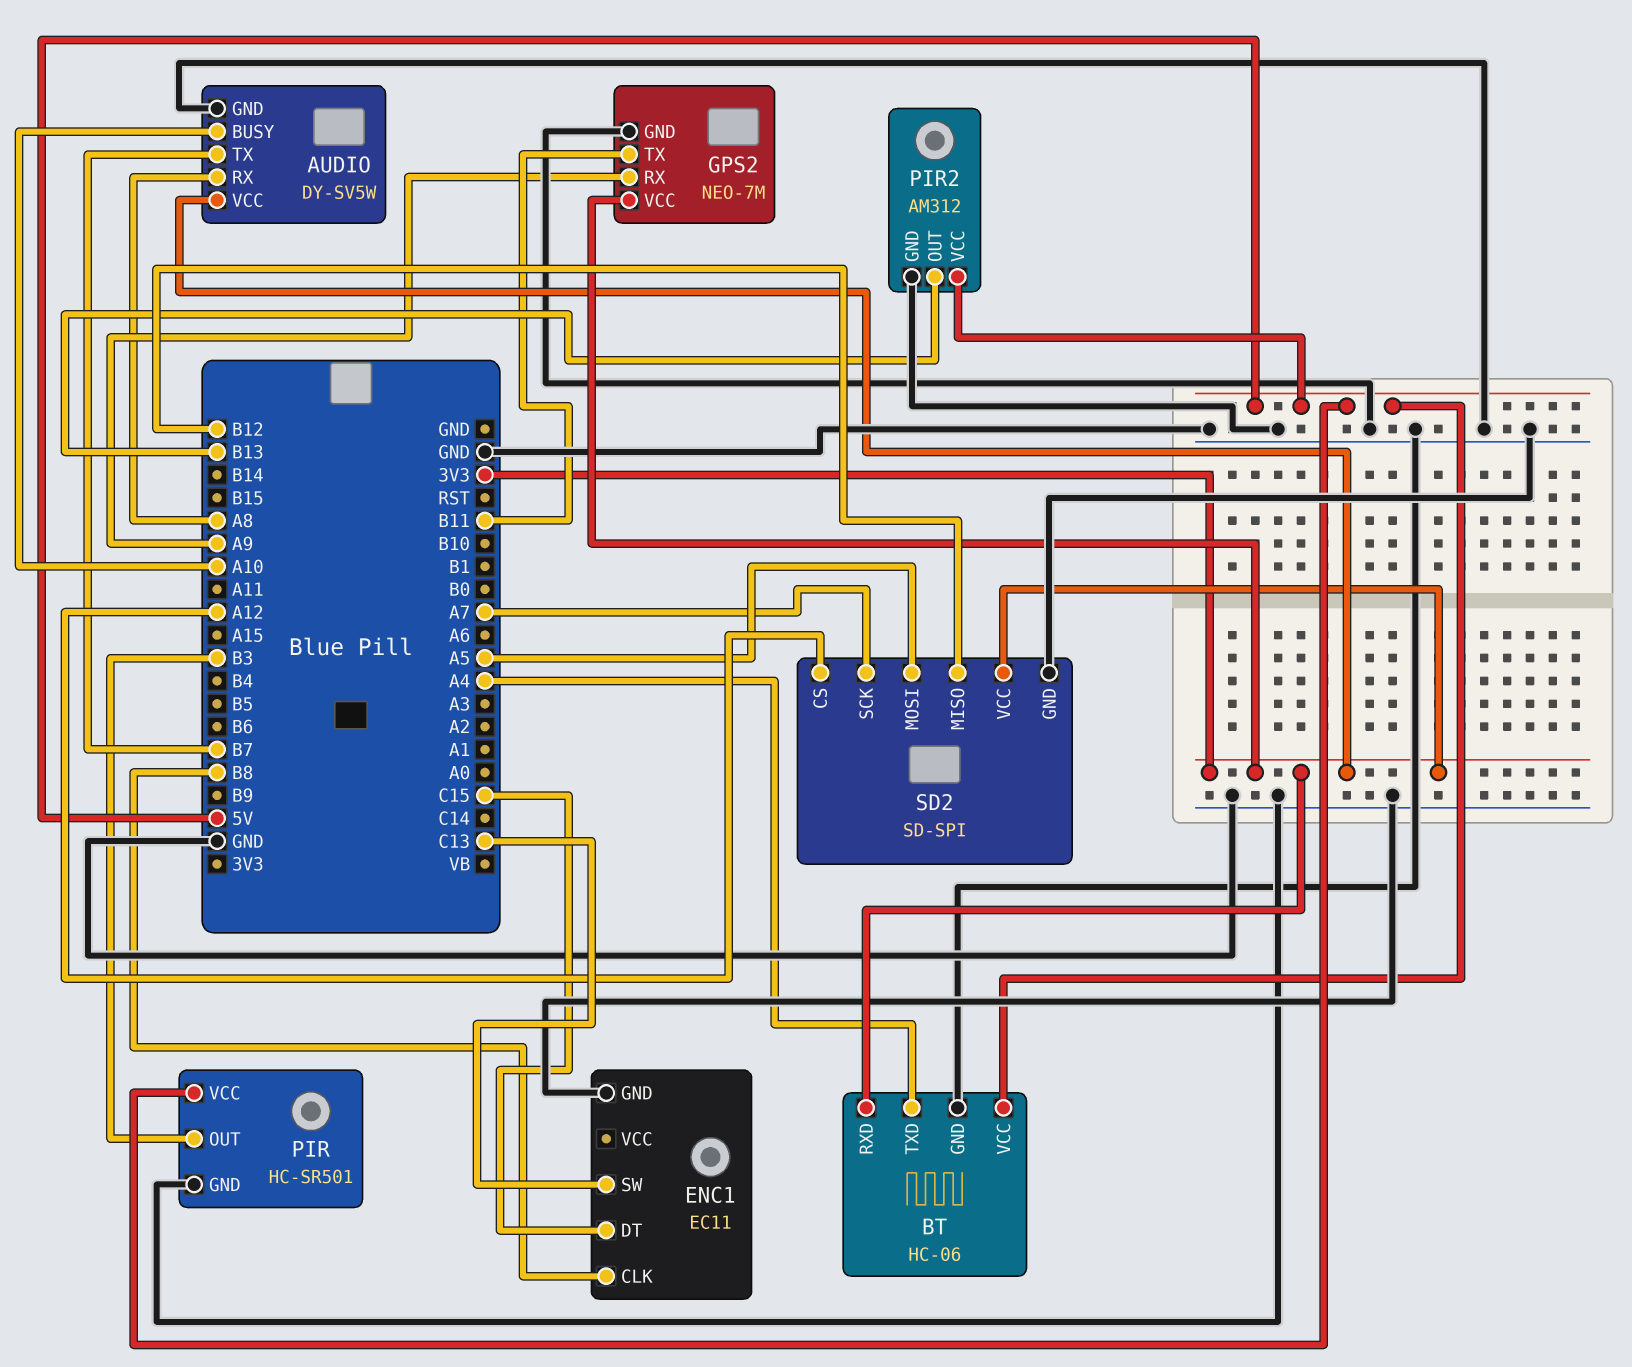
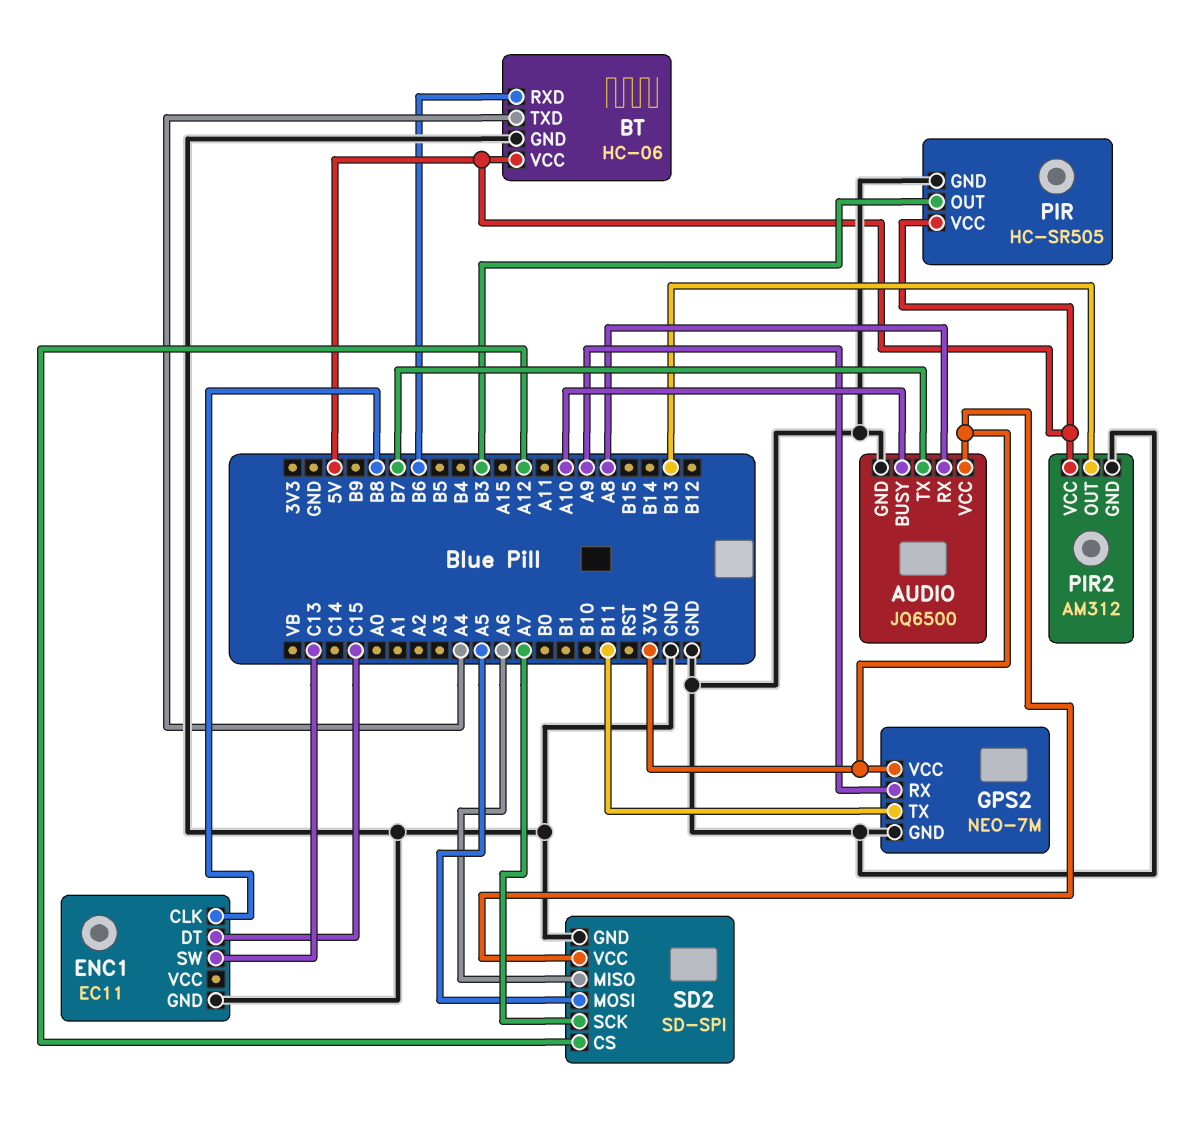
AUDIO: DY-SV5W -> JQ6500
BT pin RXD: 3V3 -> B6
PIR: HC-SR501 -> HC-SR505
SD2 pin MISO: B12 -> A6

